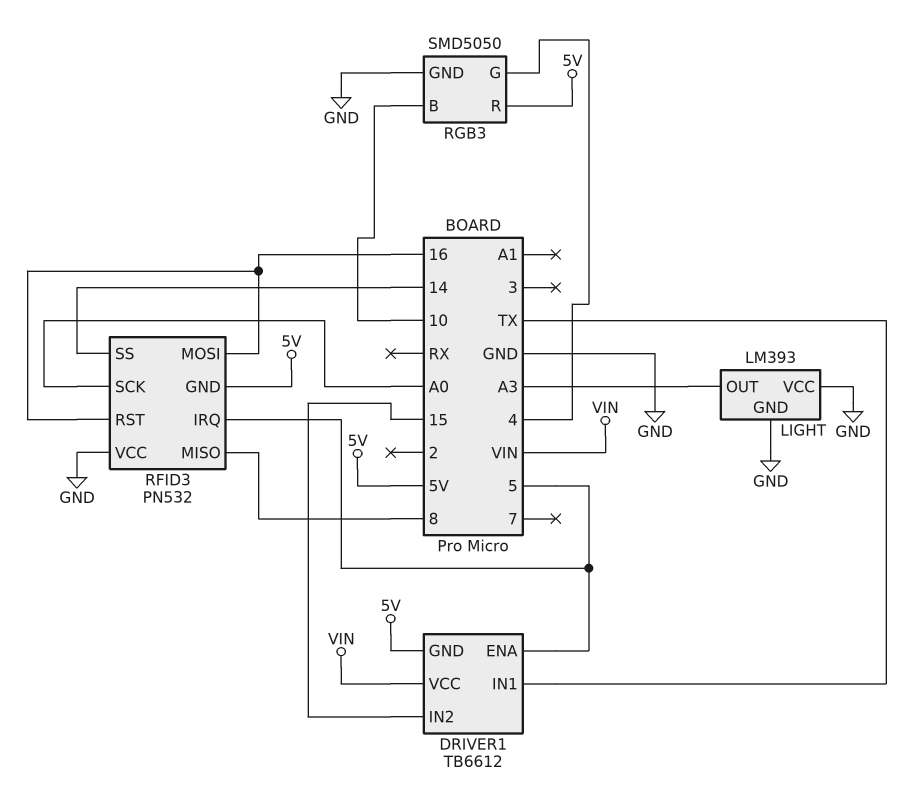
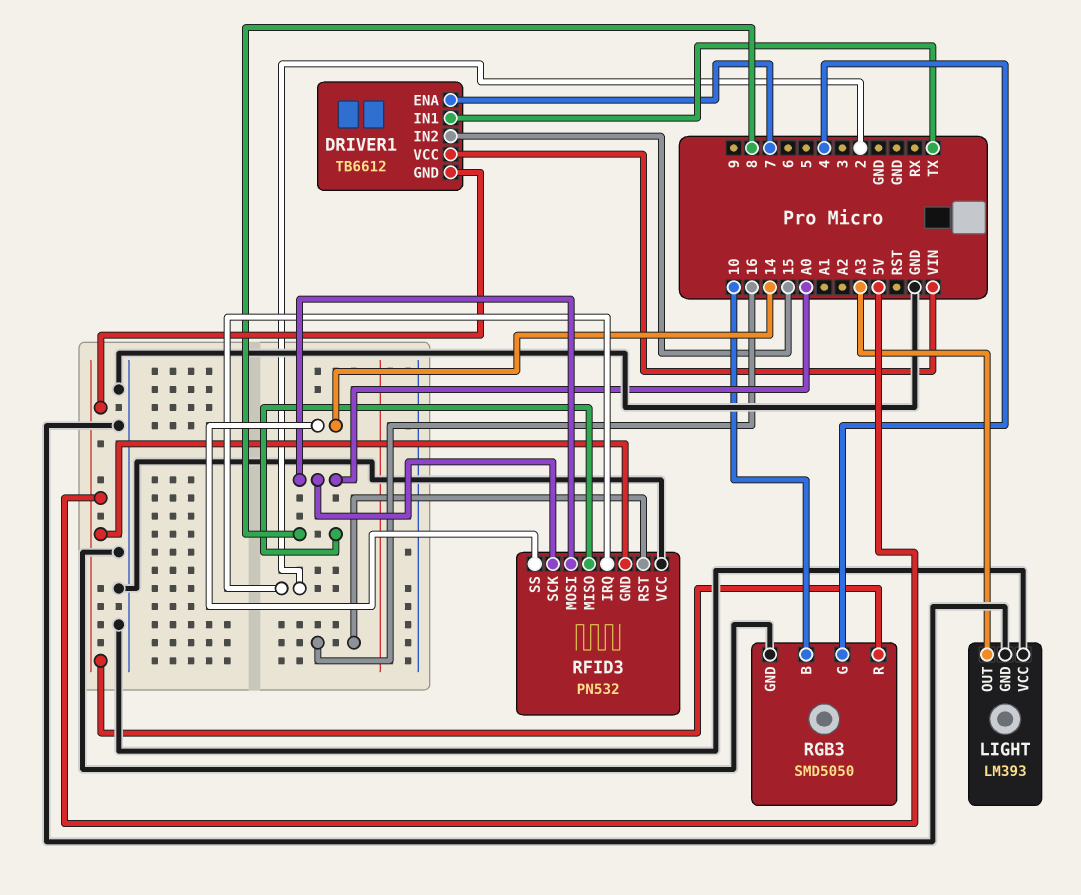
DRIVER1 pin ENA: 5 -> 7
RFID3 pin IRQ: 5 -> 2
RFID3 pin MOSI: 16 -> A0

